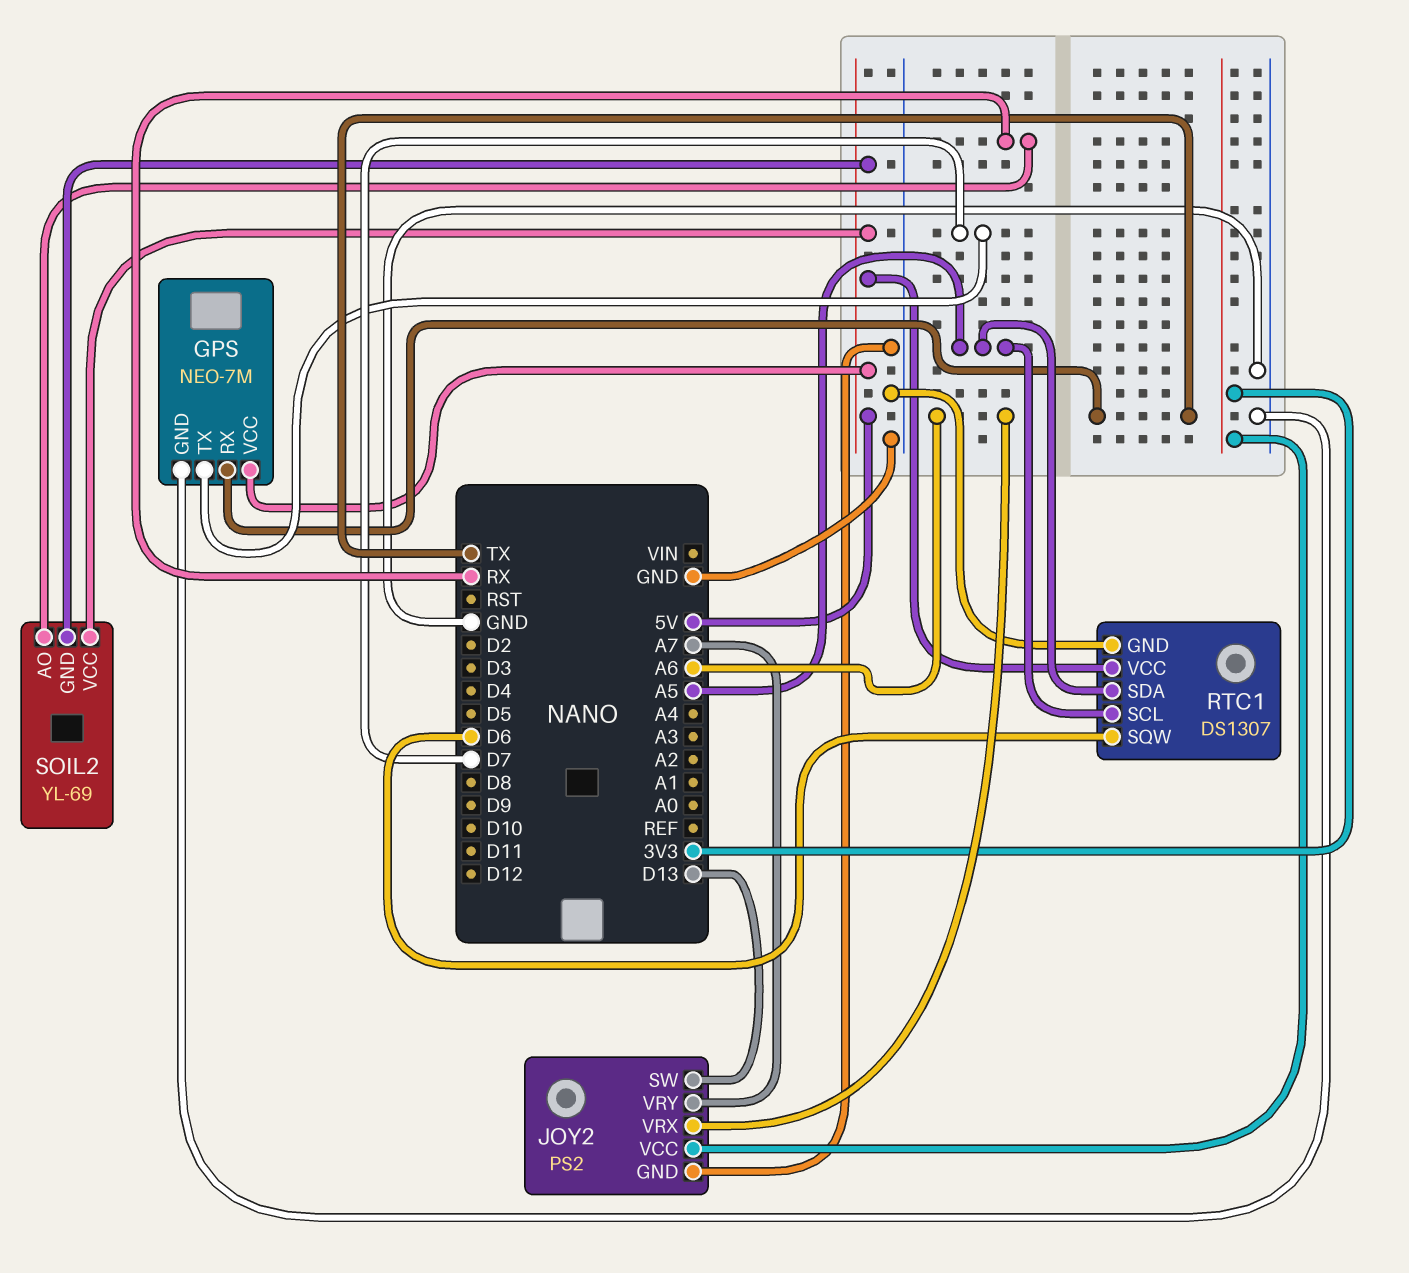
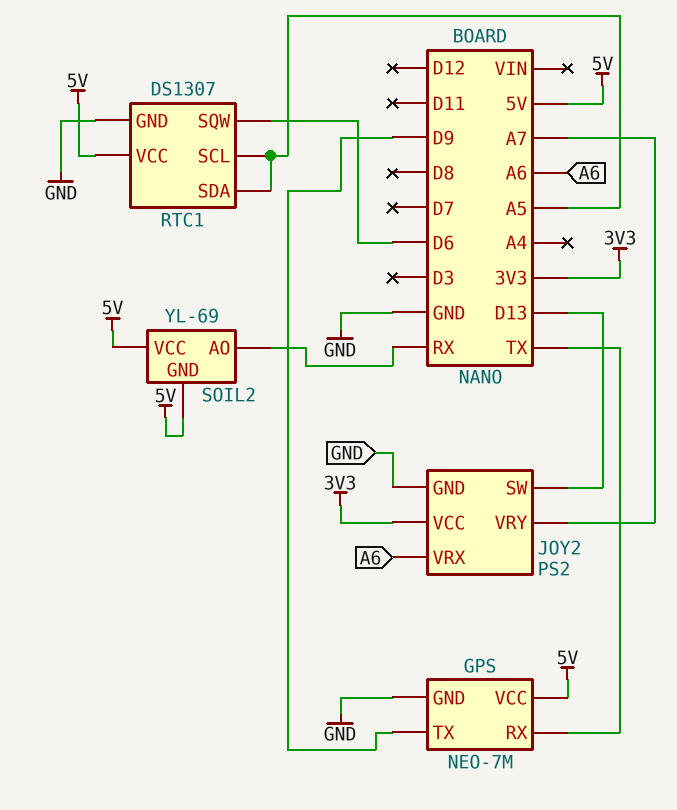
GPS pin TX: D7 -> D9

